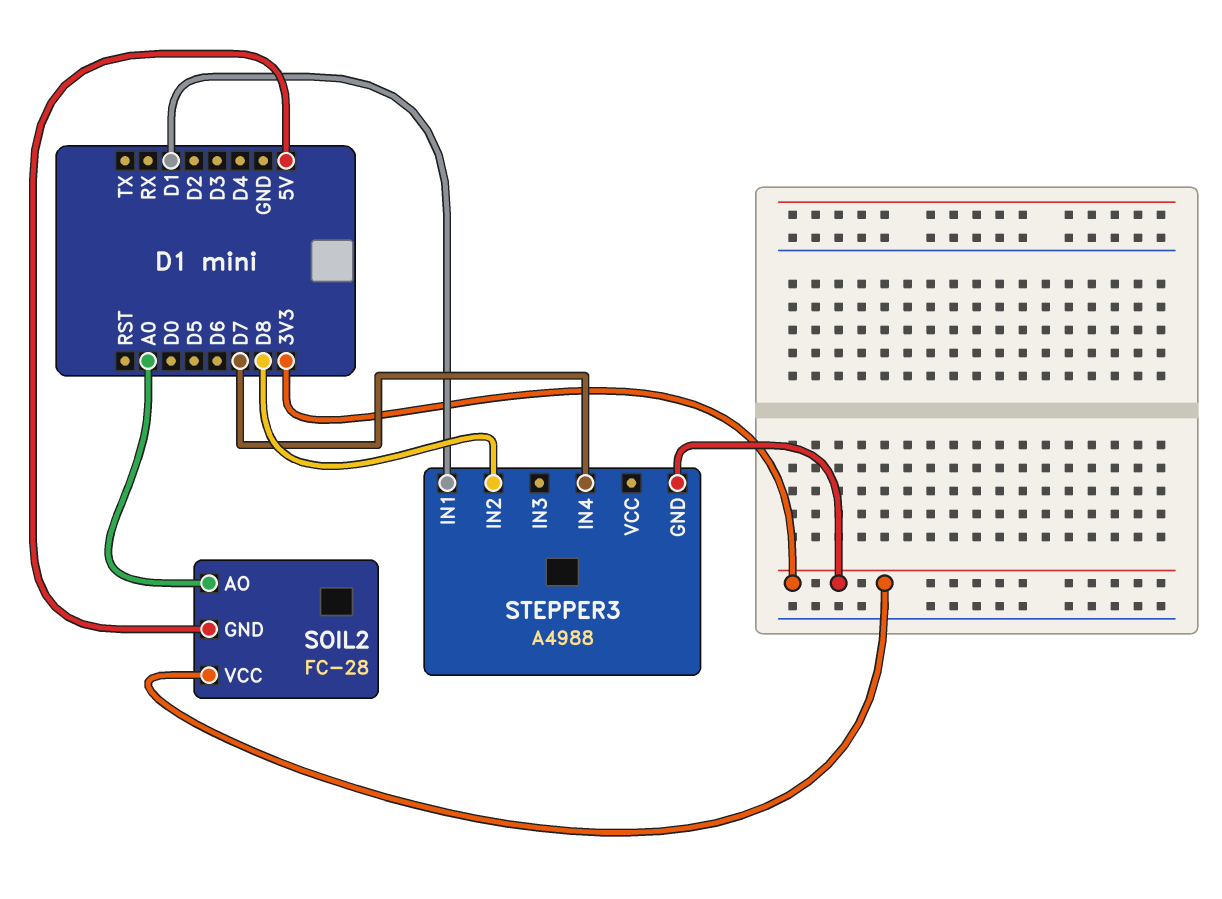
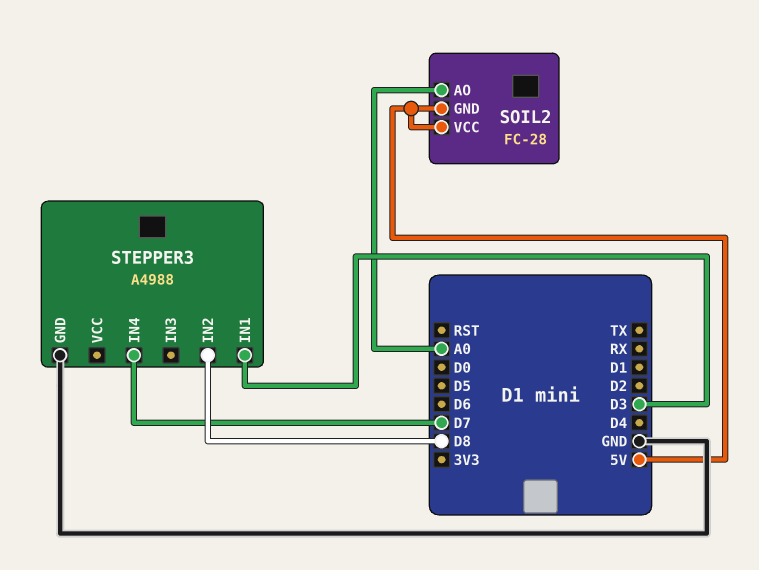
SOIL2 pin VCC: 3V3 -> 5V
STEPPER3 pin GND: 3V3 -> GND
STEPPER3 pin IN1: D1 -> D3

